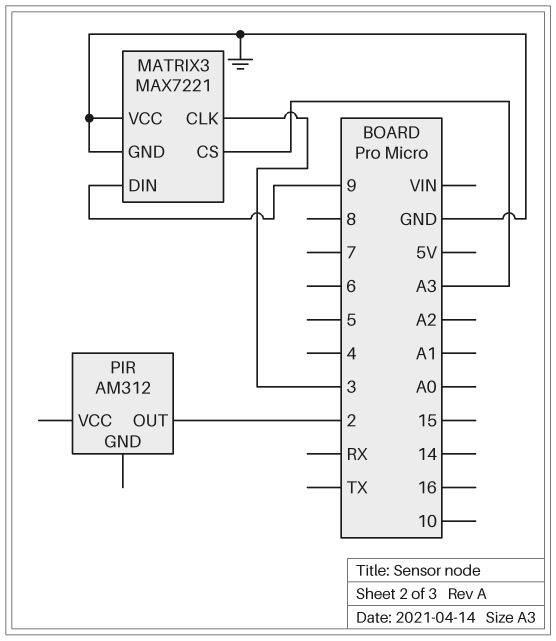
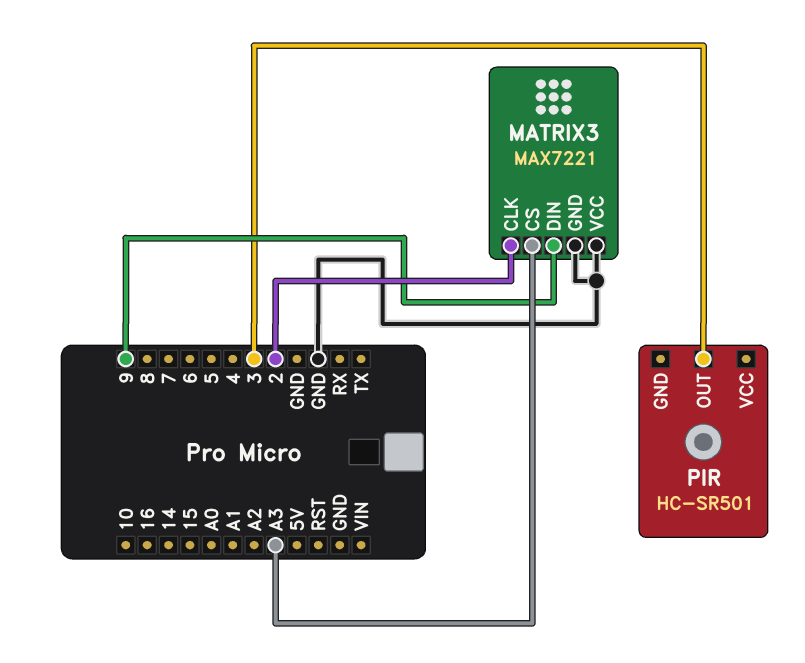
MATRIX3 pin CLK: 3 -> 2
PIR: AM312 -> HC-SR501
PIR pin OUT: 2 -> 3

